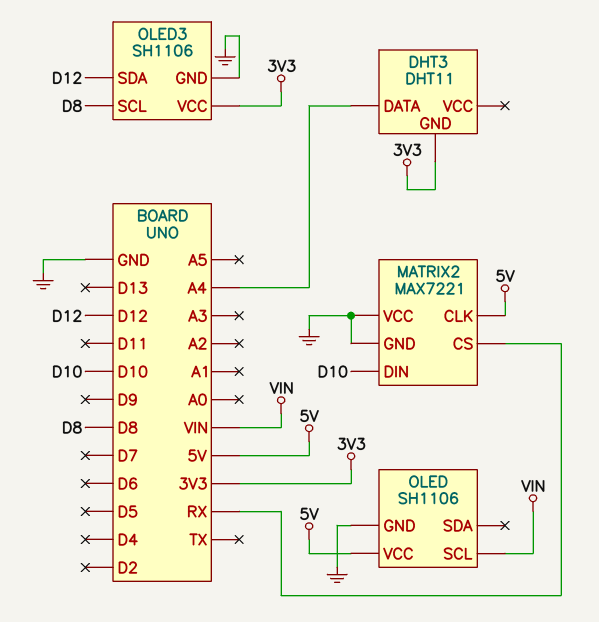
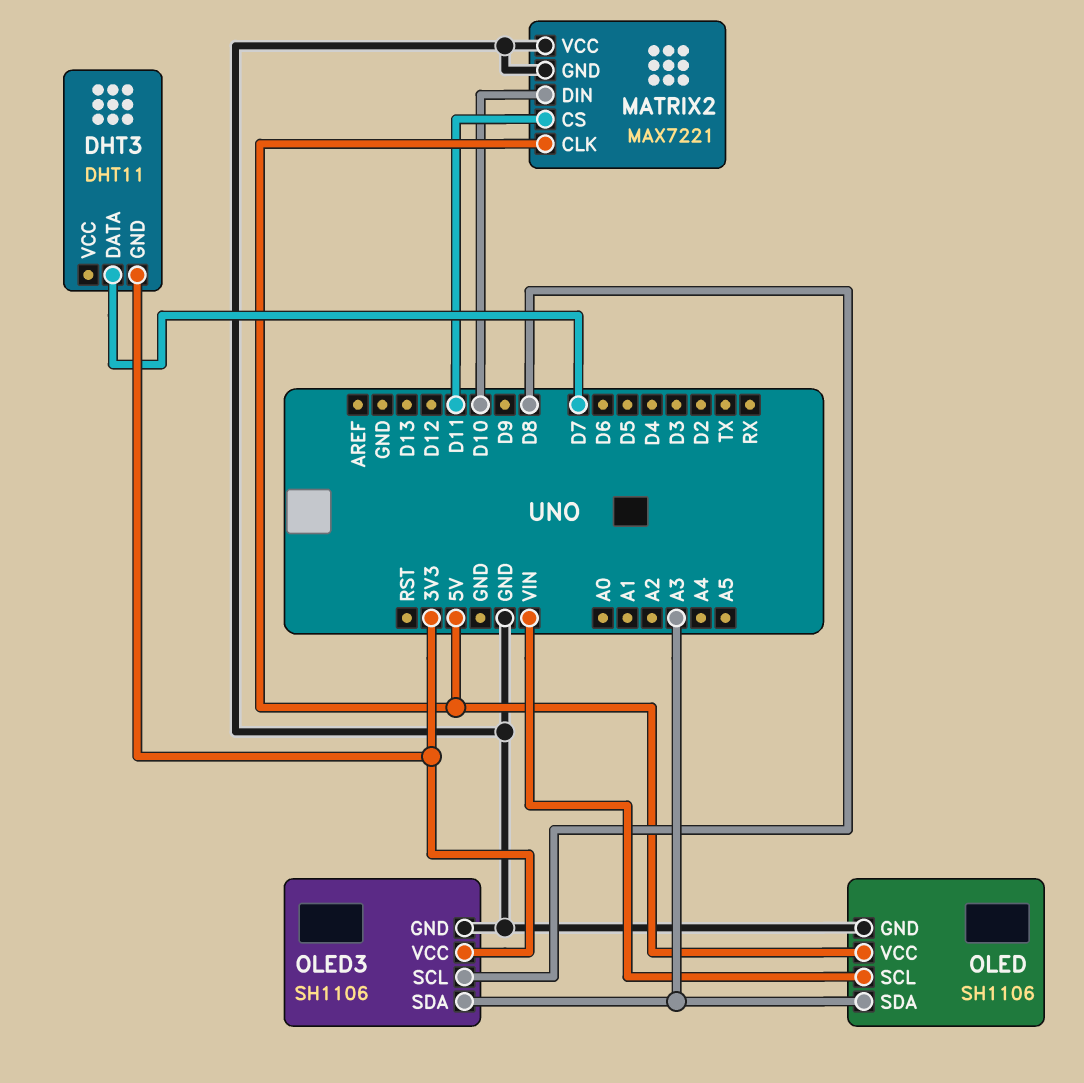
DHT3 pin DATA: A4 -> D7
MATRIX2 pin CS: RX -> D11
OLED pin SDA: none -> A3
OLED3 pin SDA: D12 -> A3

